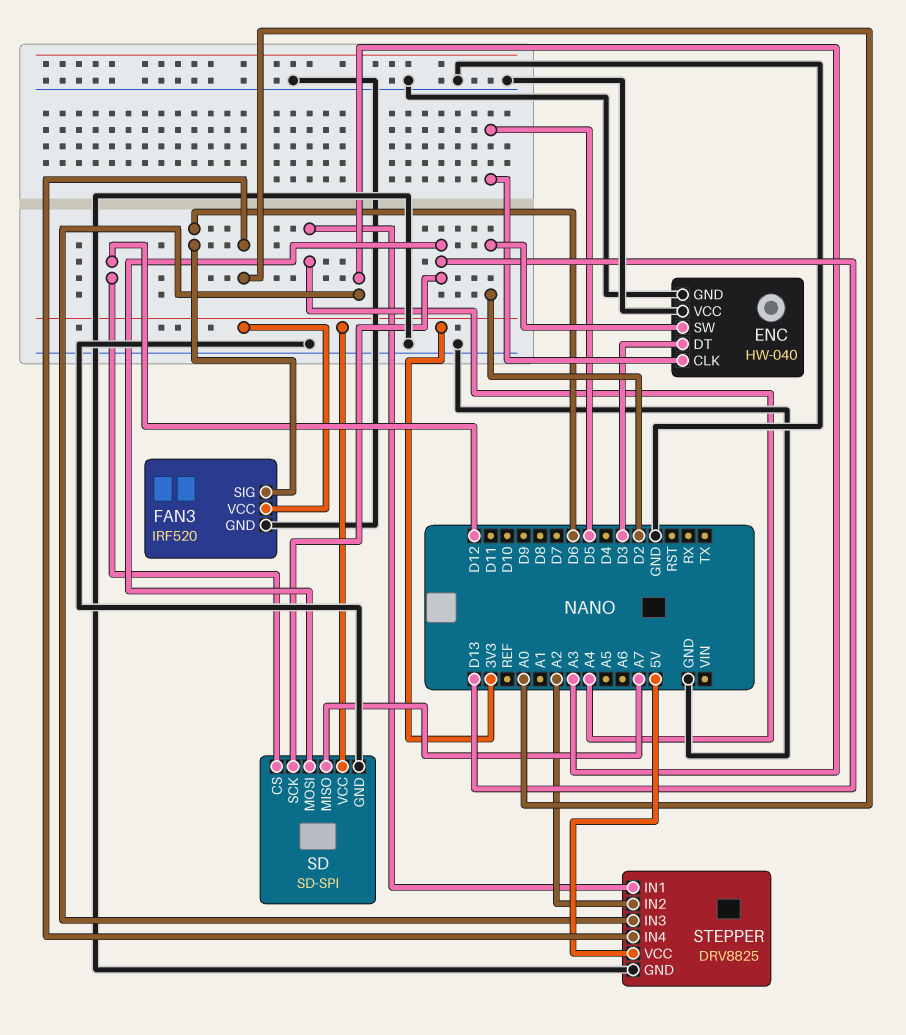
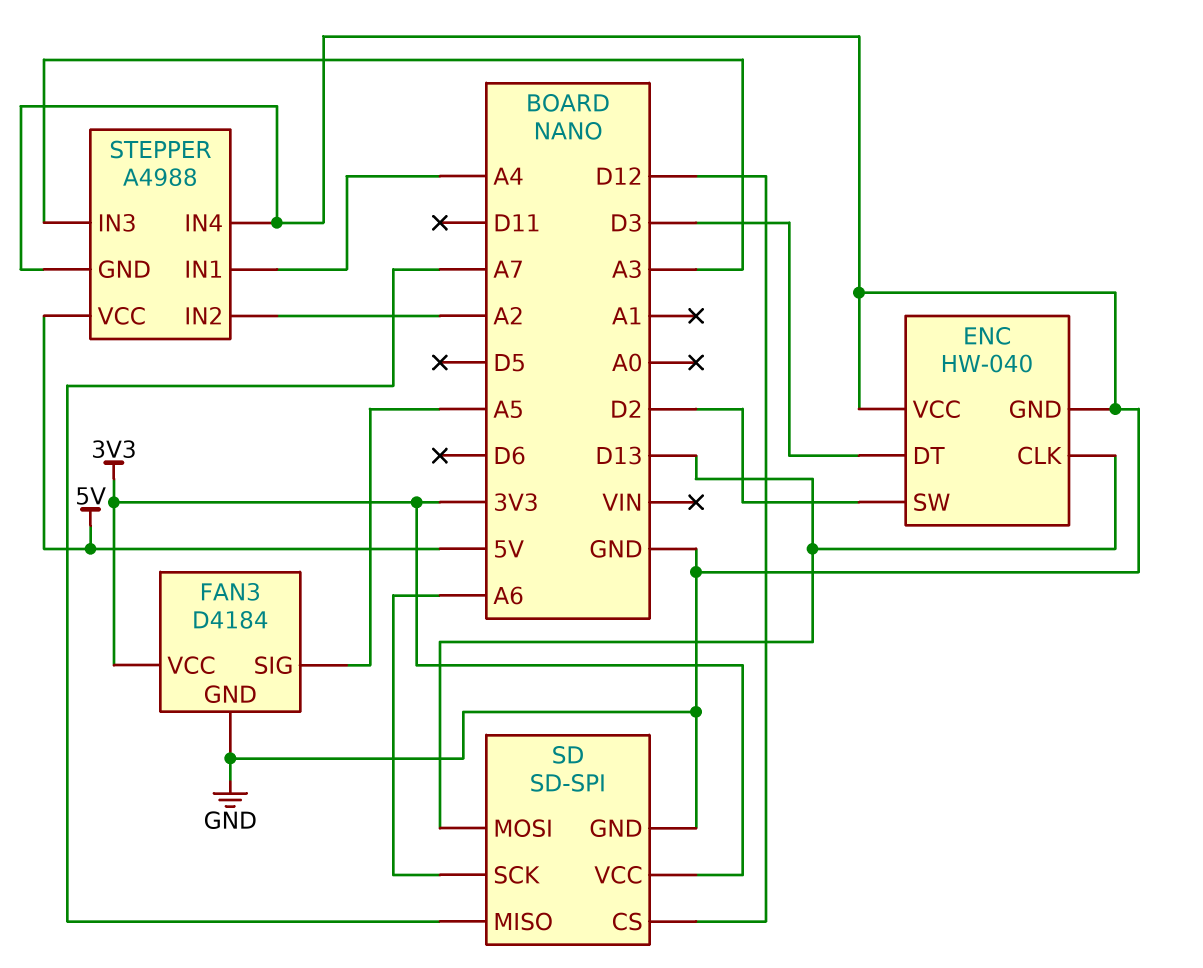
ENC pin CLK: D5 -> D13
FAN3: IRF520 -> D4184
FAN3 pin SIG: D6 -> A5
SD pin SCK: D13 -> A6
STEPPER: DRV8825 -> A4988
STEPPER pin IN4: A0 -> GND

